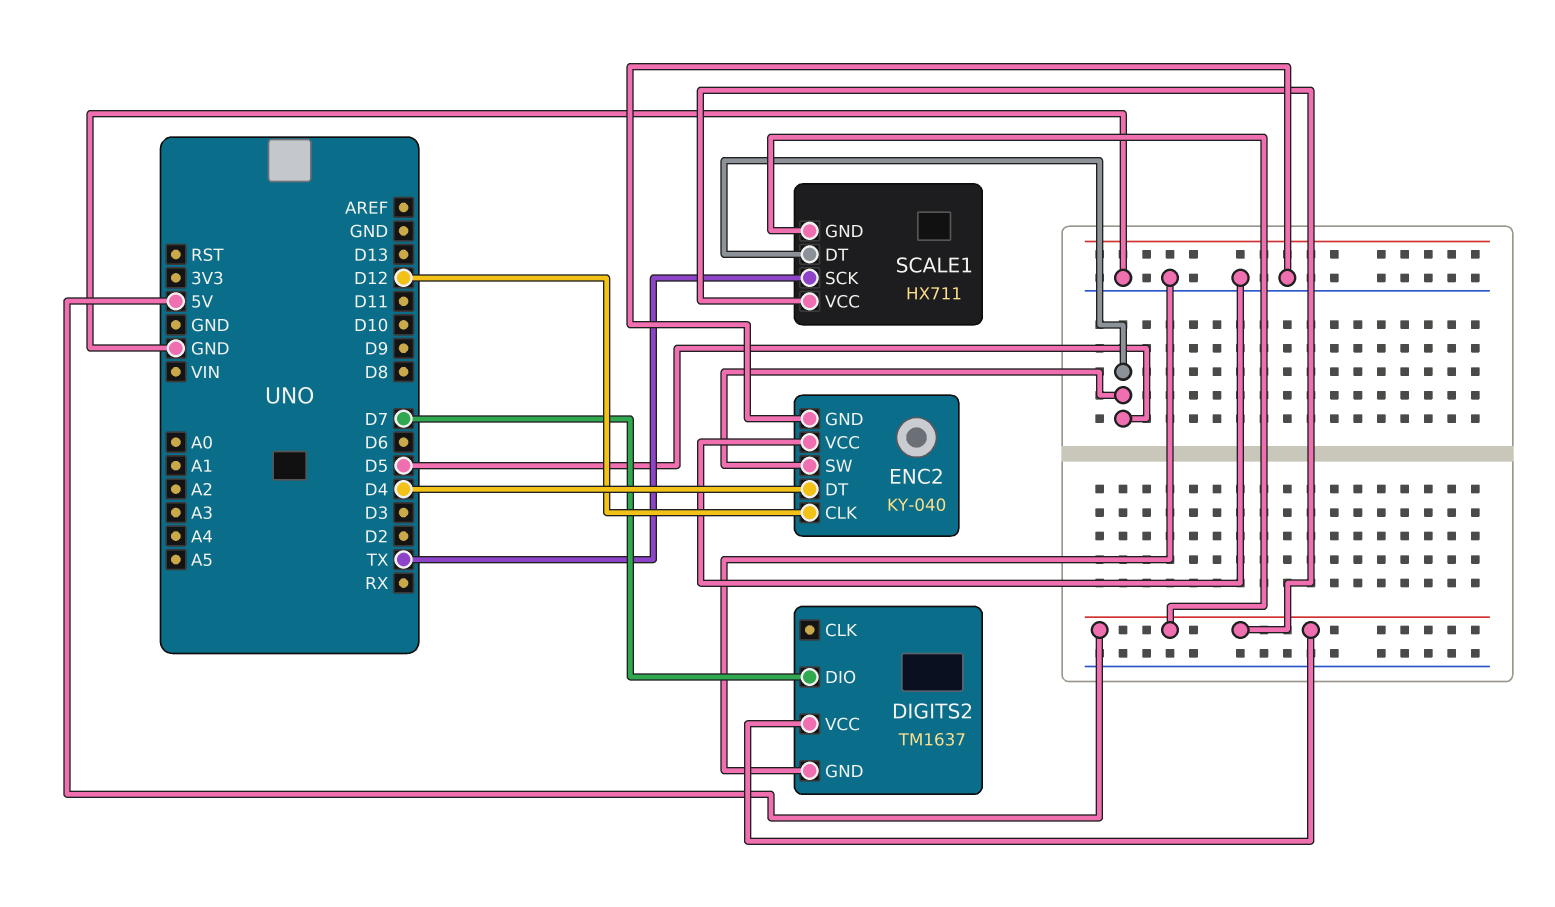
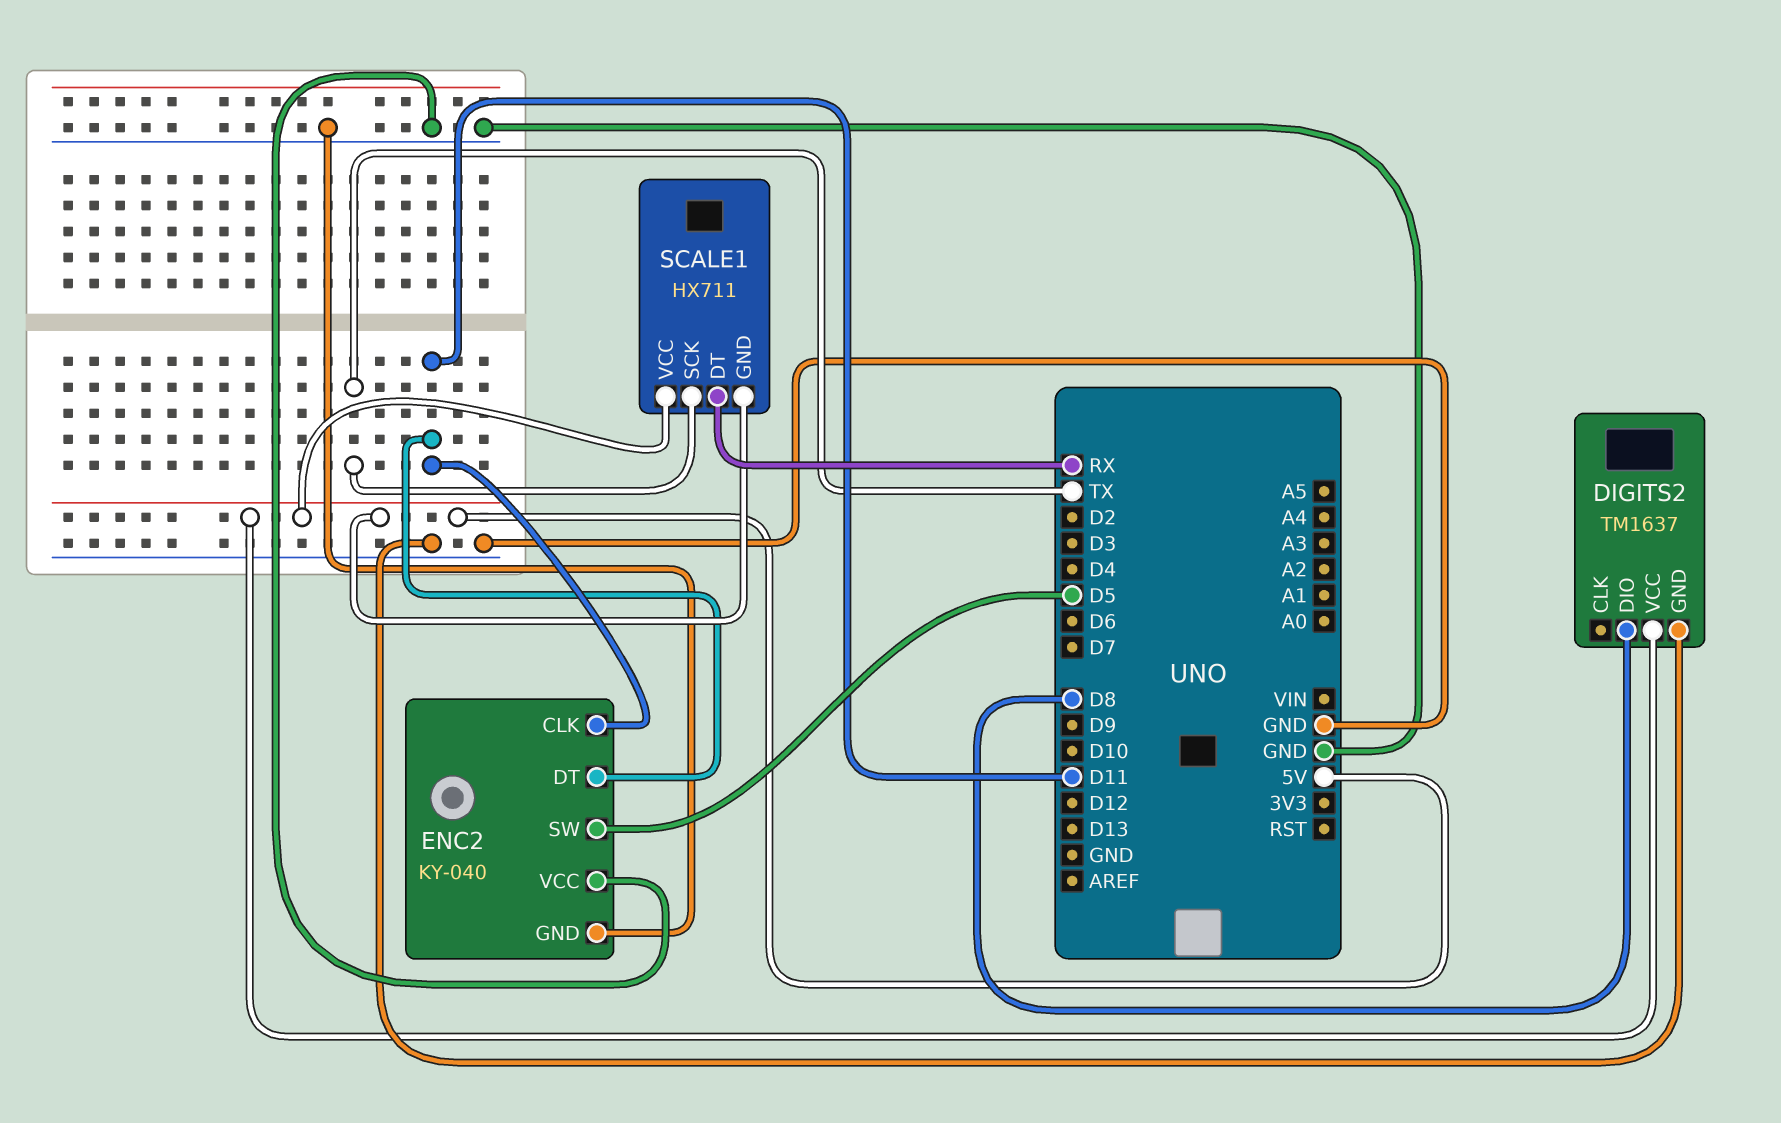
DIGITS2 pin DIO: D7 -> D8
ENC2 pin CLK: D12 -> D11
ENC2 pin DT: D4 -> D11
SCALE1 pin DT: D5 -> RX

